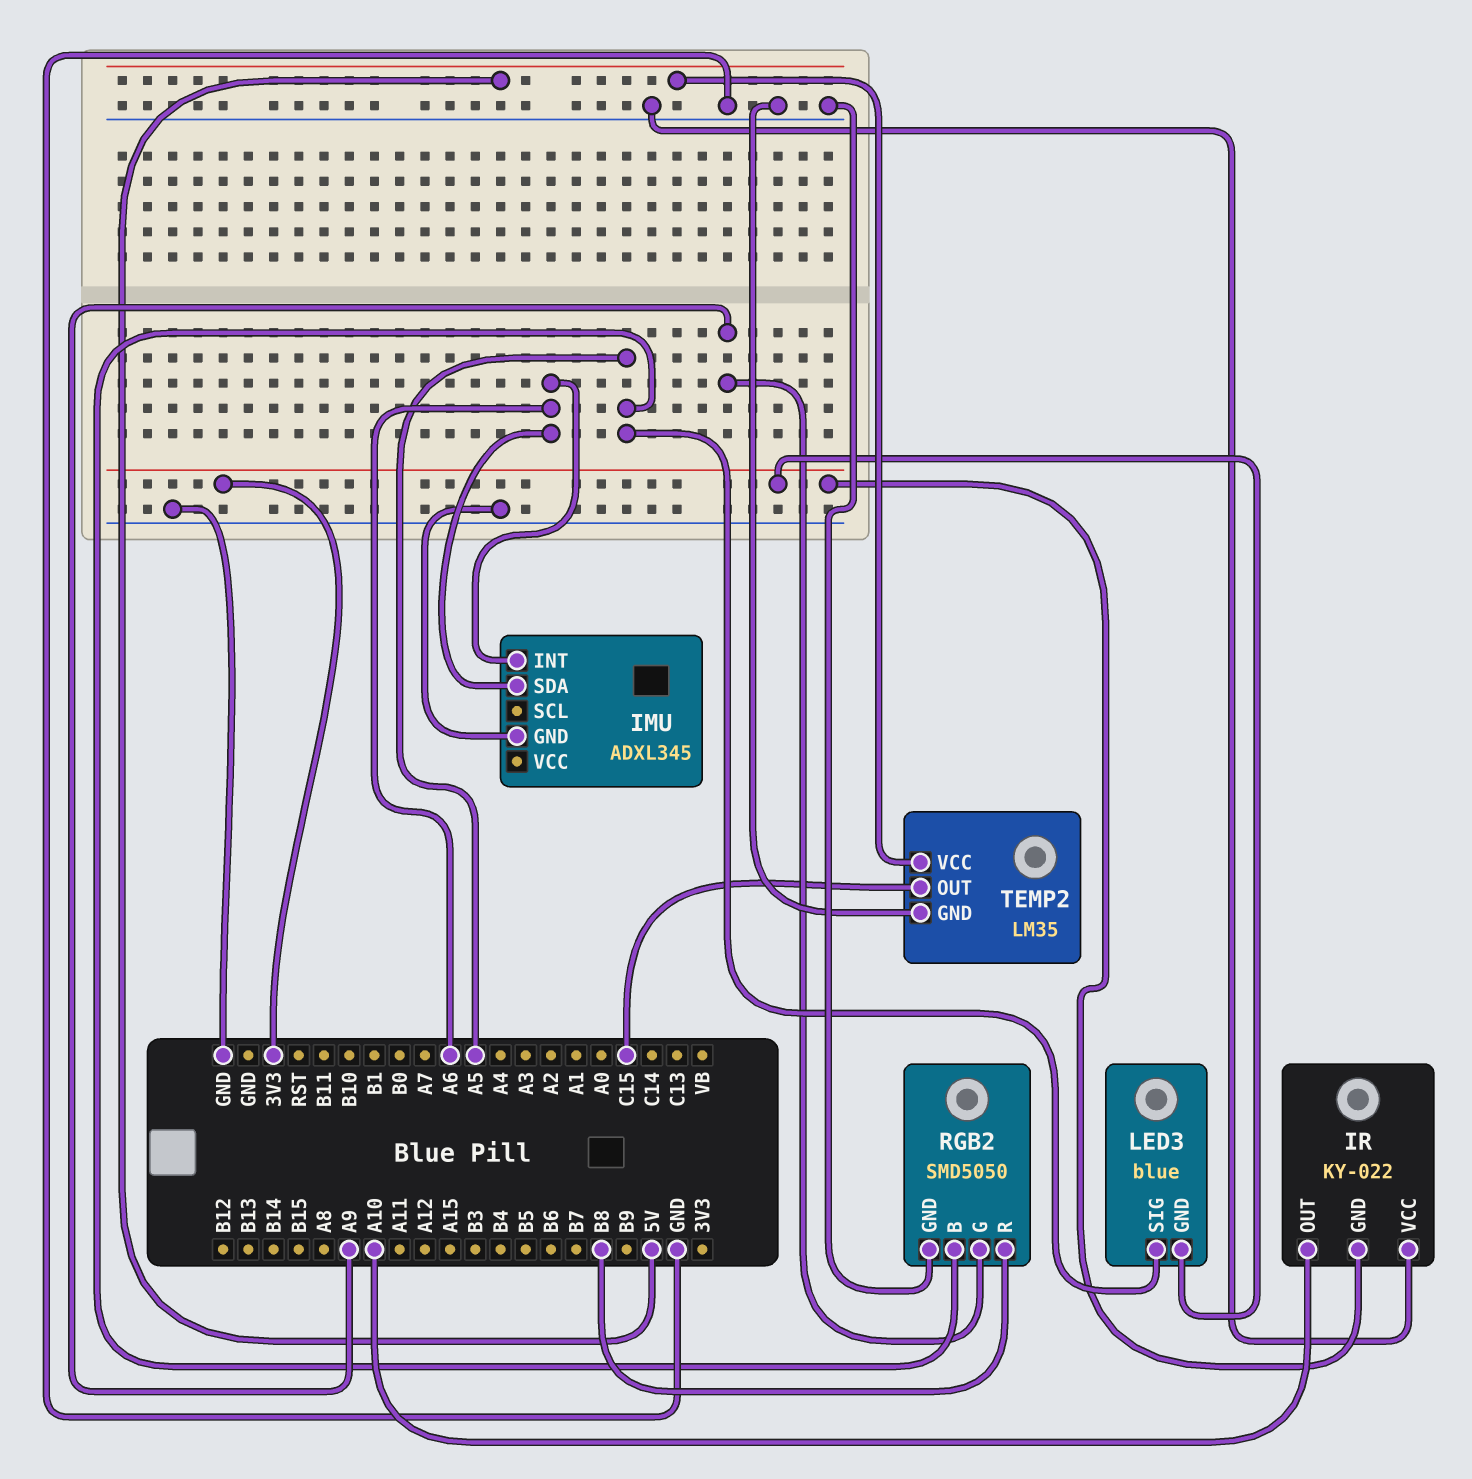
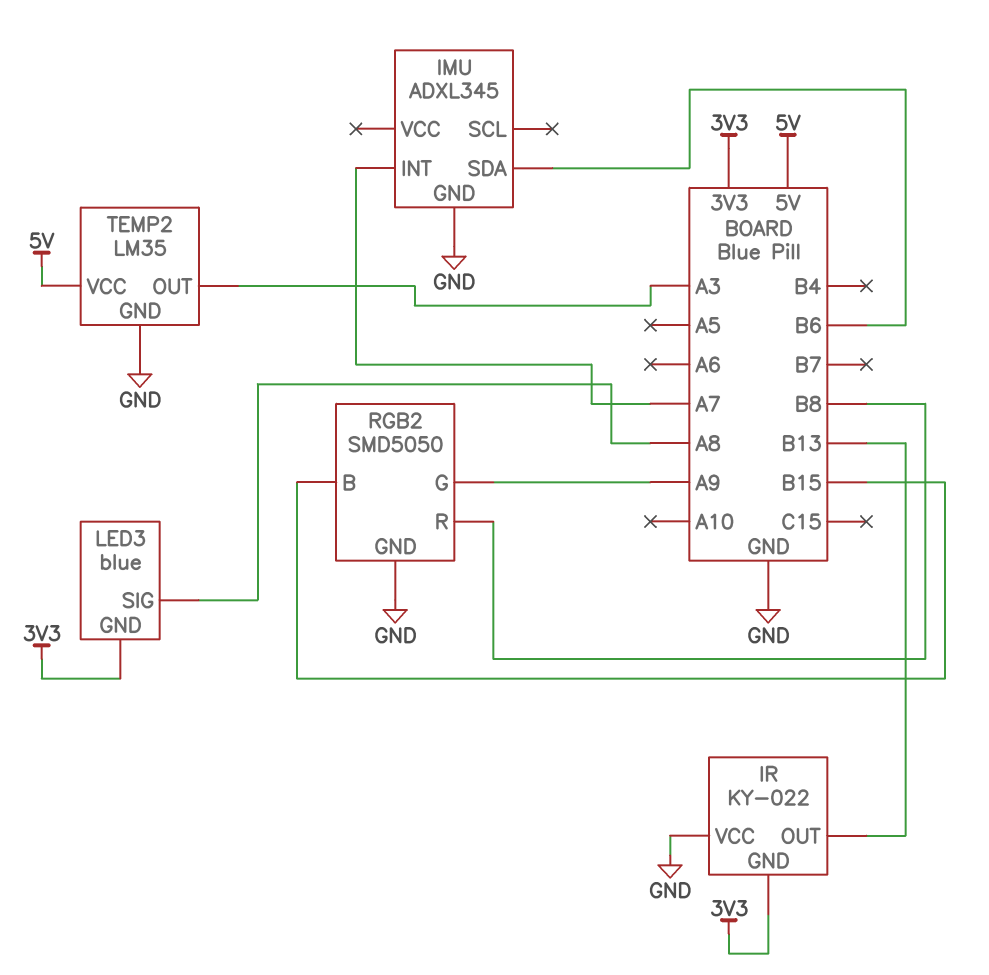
IMU pin INT: A6 -> A7
IMU pin SDA: A6 -> B6
IR pin OUT: A10 -> B13
LED3 pin SIG: A5 -> A8
RGB2 pin B: A5 -> B15
TEMP2 pin OUT: C15 -> A3

